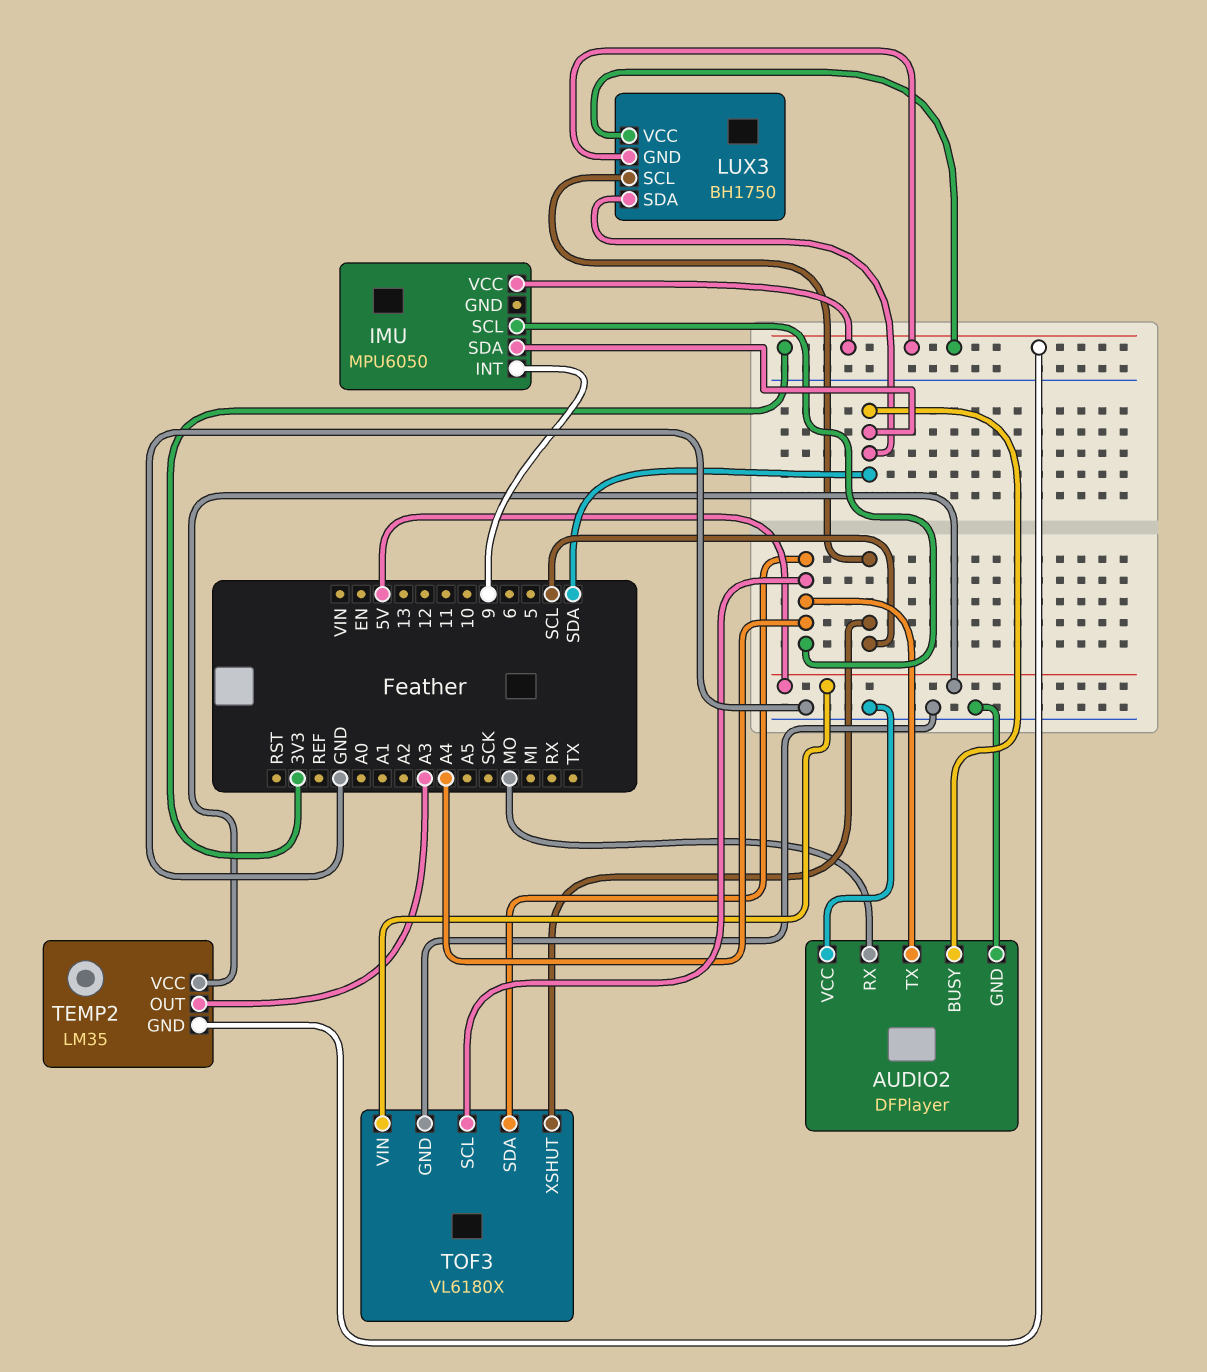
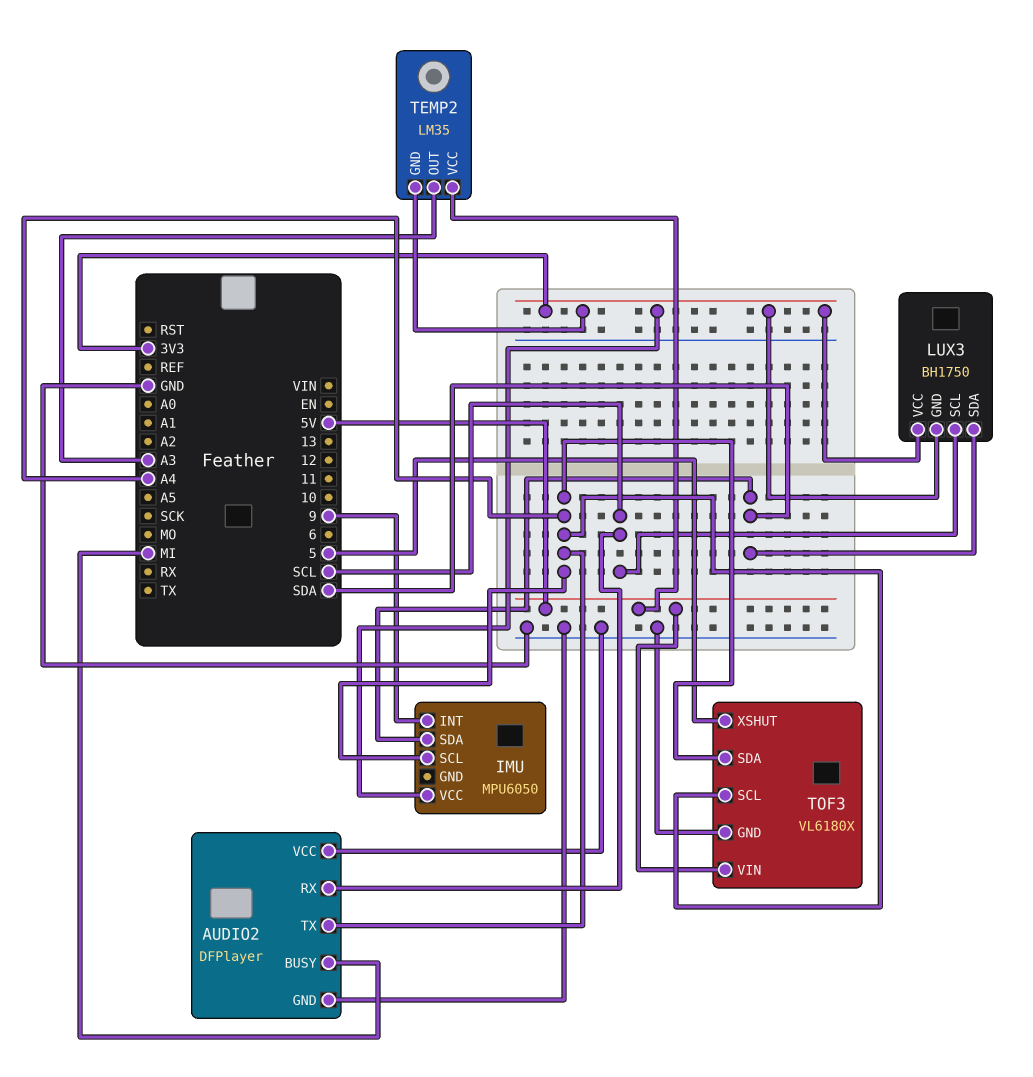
AUDIO2 pin BUSY: SDA -> MI
AUDIO2 pin RX: MO -> SCL
TOF3 pin XSHUT: SCL -> 5

